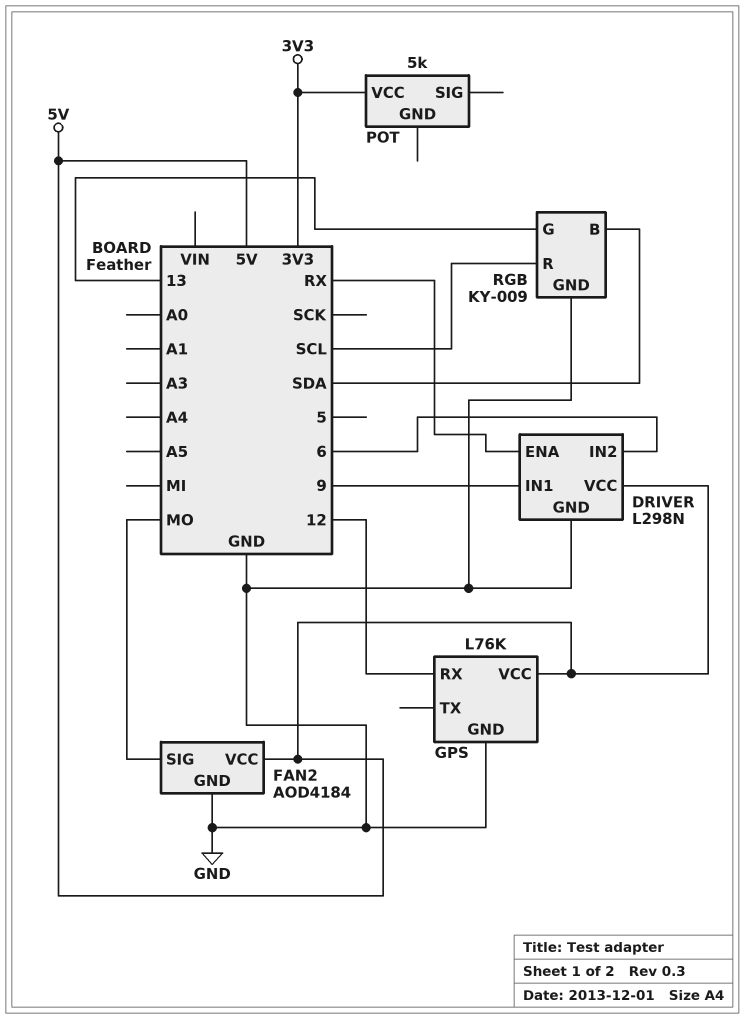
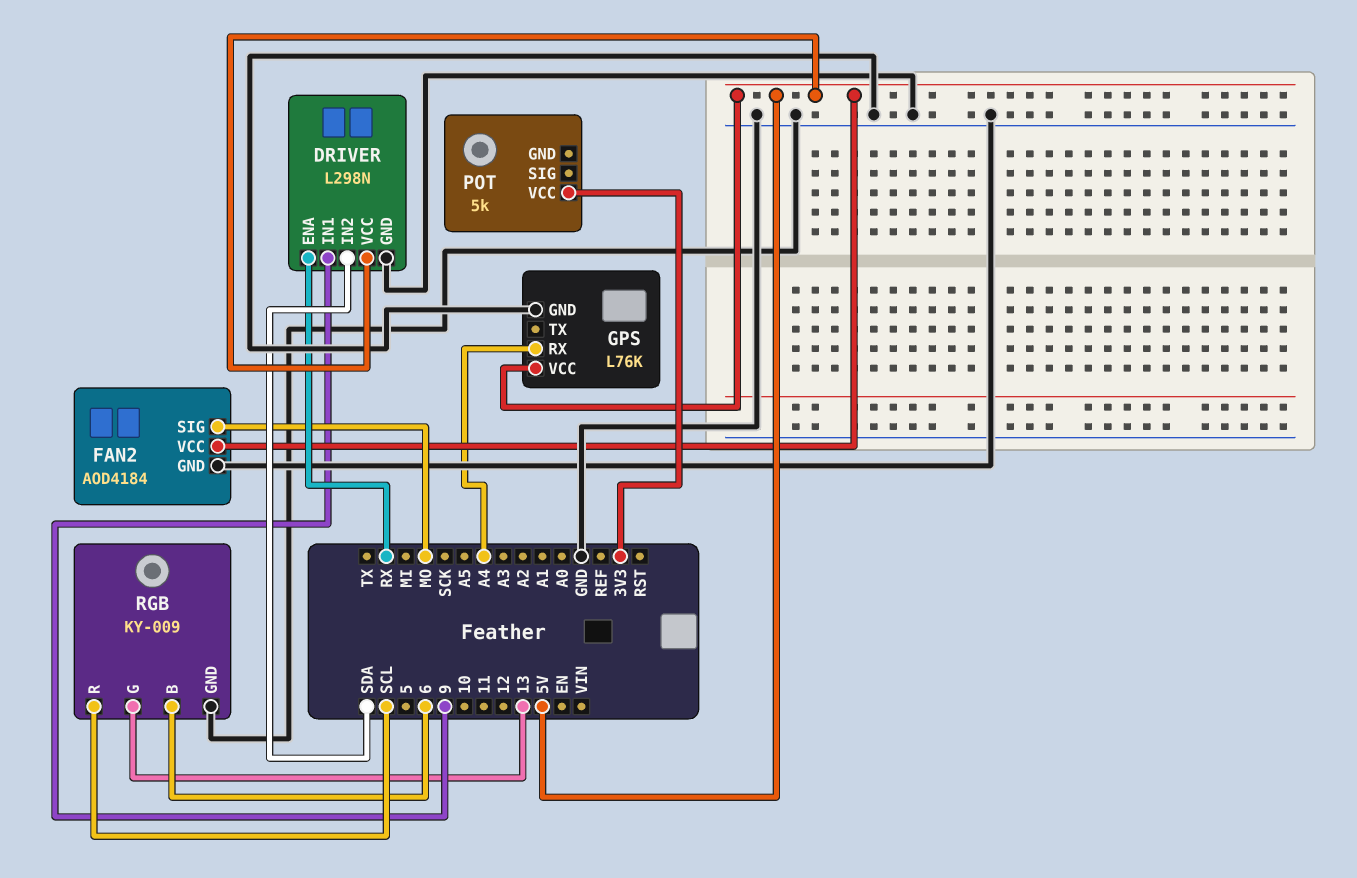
DRIVER pin IN2: 6 -> SDA
GPS pin RX: 12 -> A4
RGB pin B: SDA -> 6

